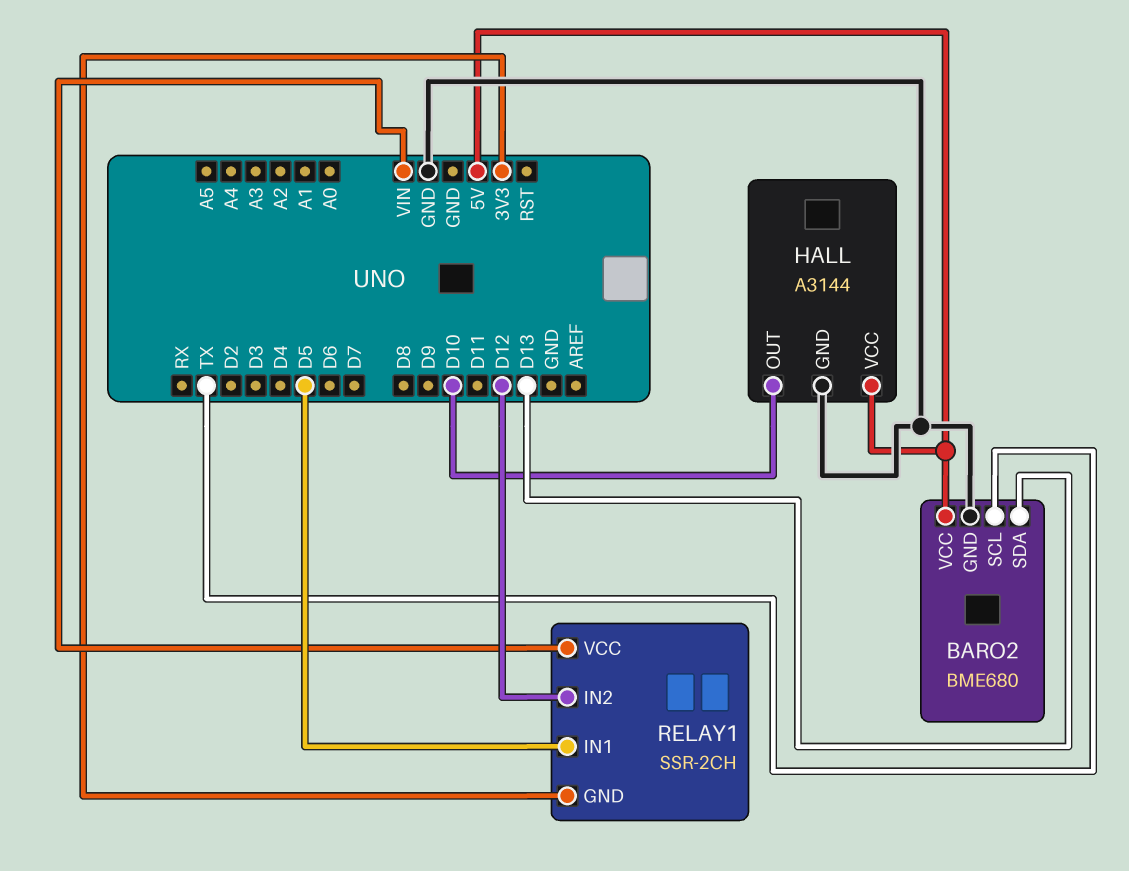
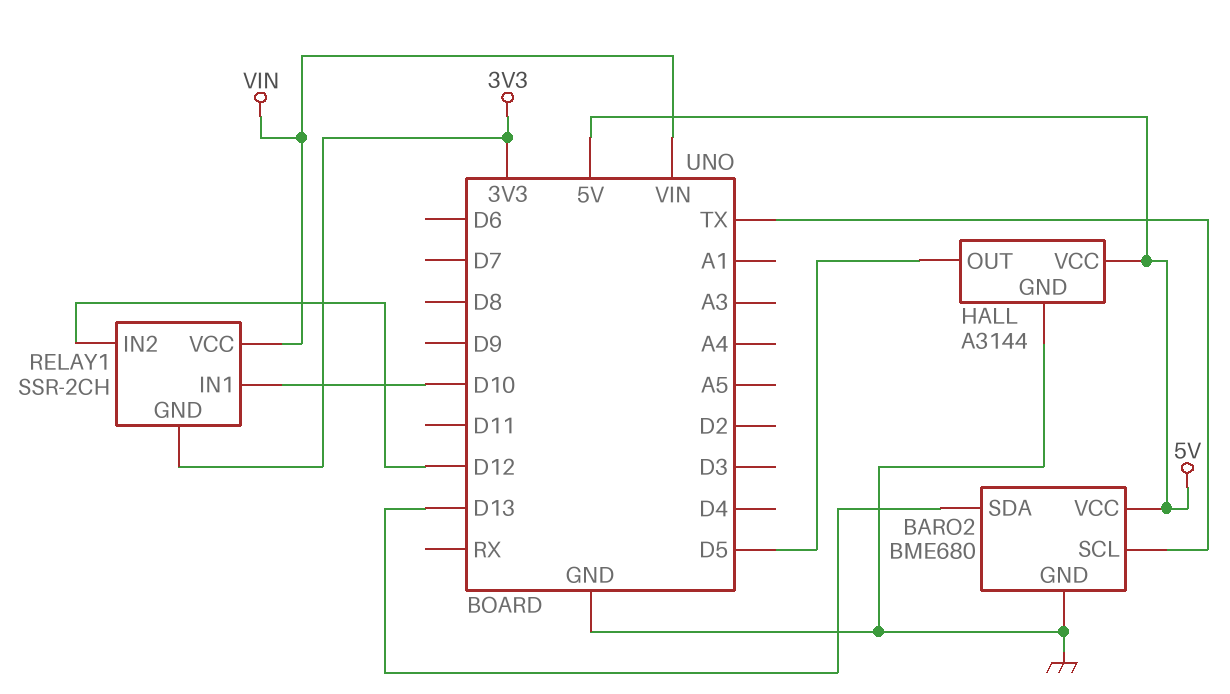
HALL pin OUT: D10 -> D5
RELAY1 pin IN1: D5 -> D10

